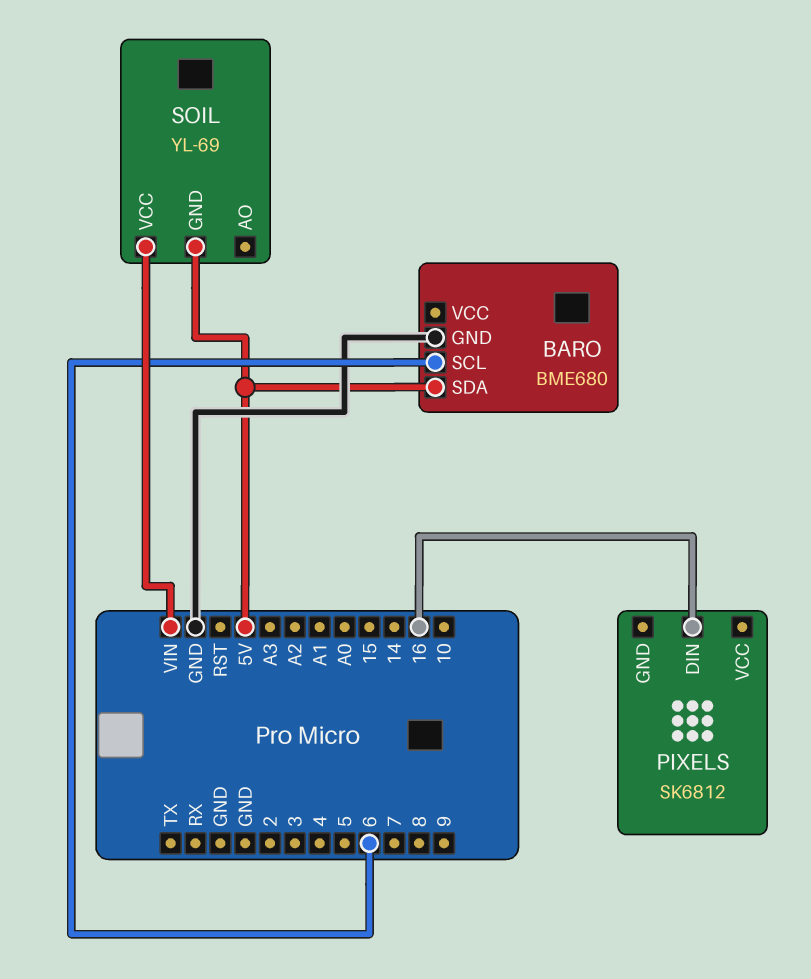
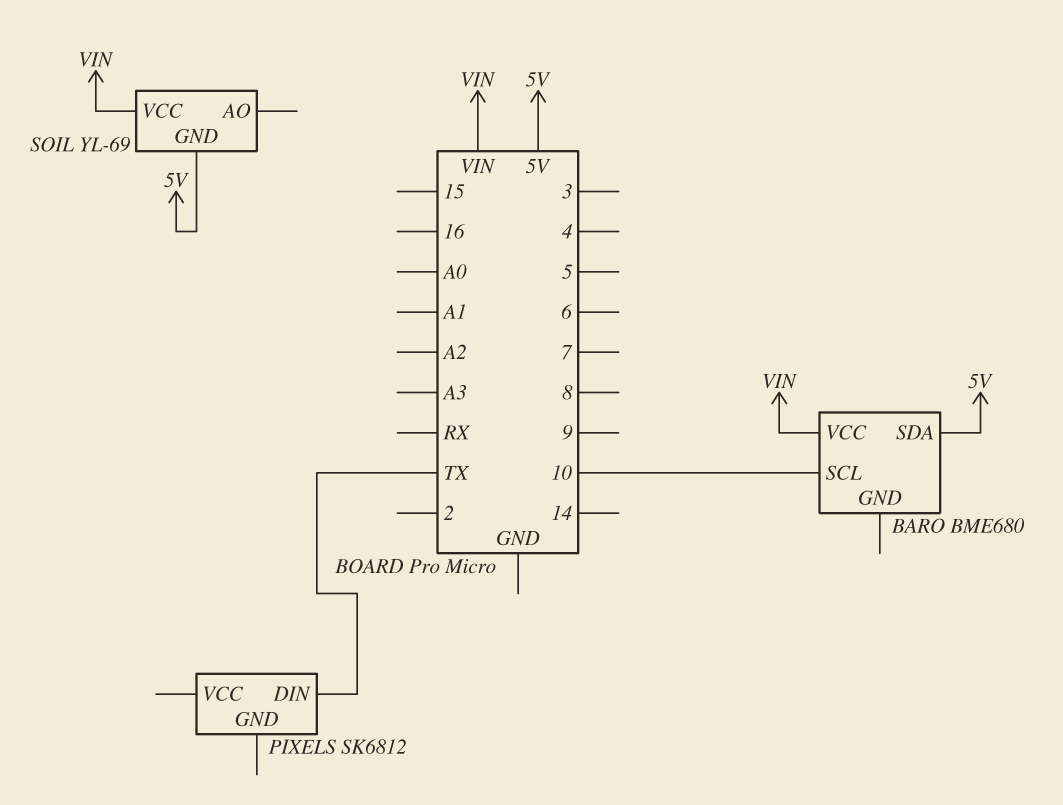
BARO pin GND: GND -> none
BARO pin SCL: 6 -> 10
BARO pin VCC: none -> VIN
PIXELS pin DIN: 16 -> TX

